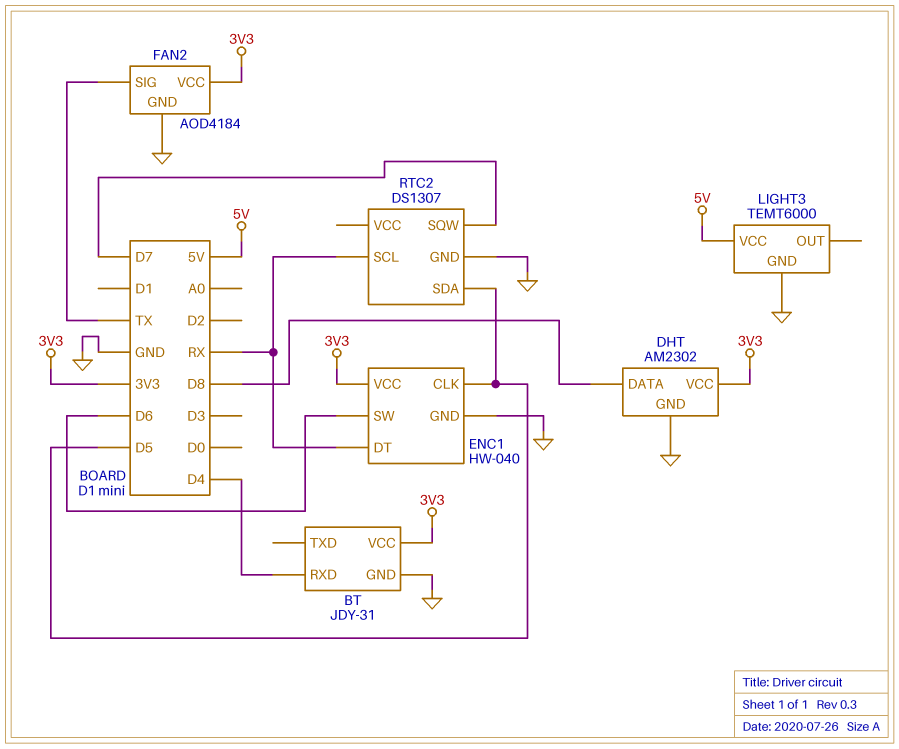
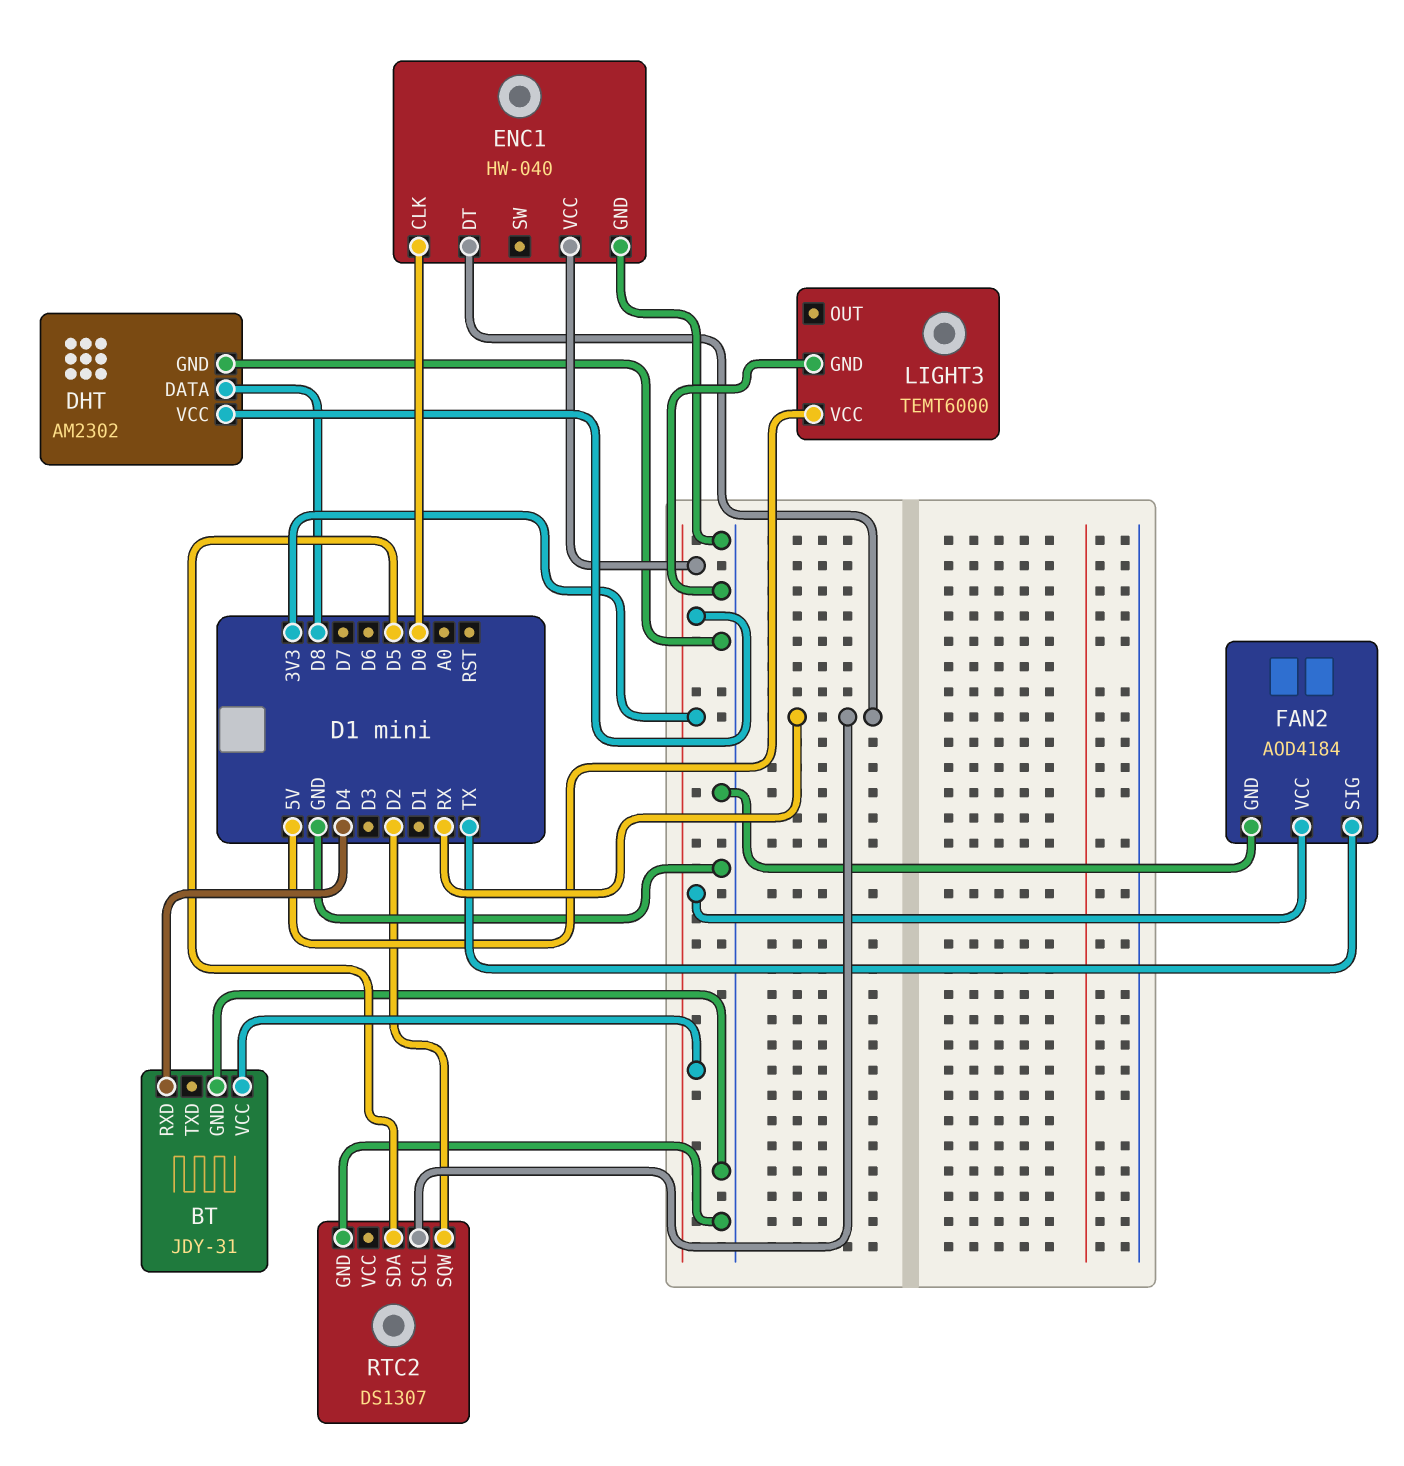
ENC1 pin CLK: D5 -> D0
ENC1 pin SW: D6 -> none
RTC2 pin SQW: D7 -> D2

